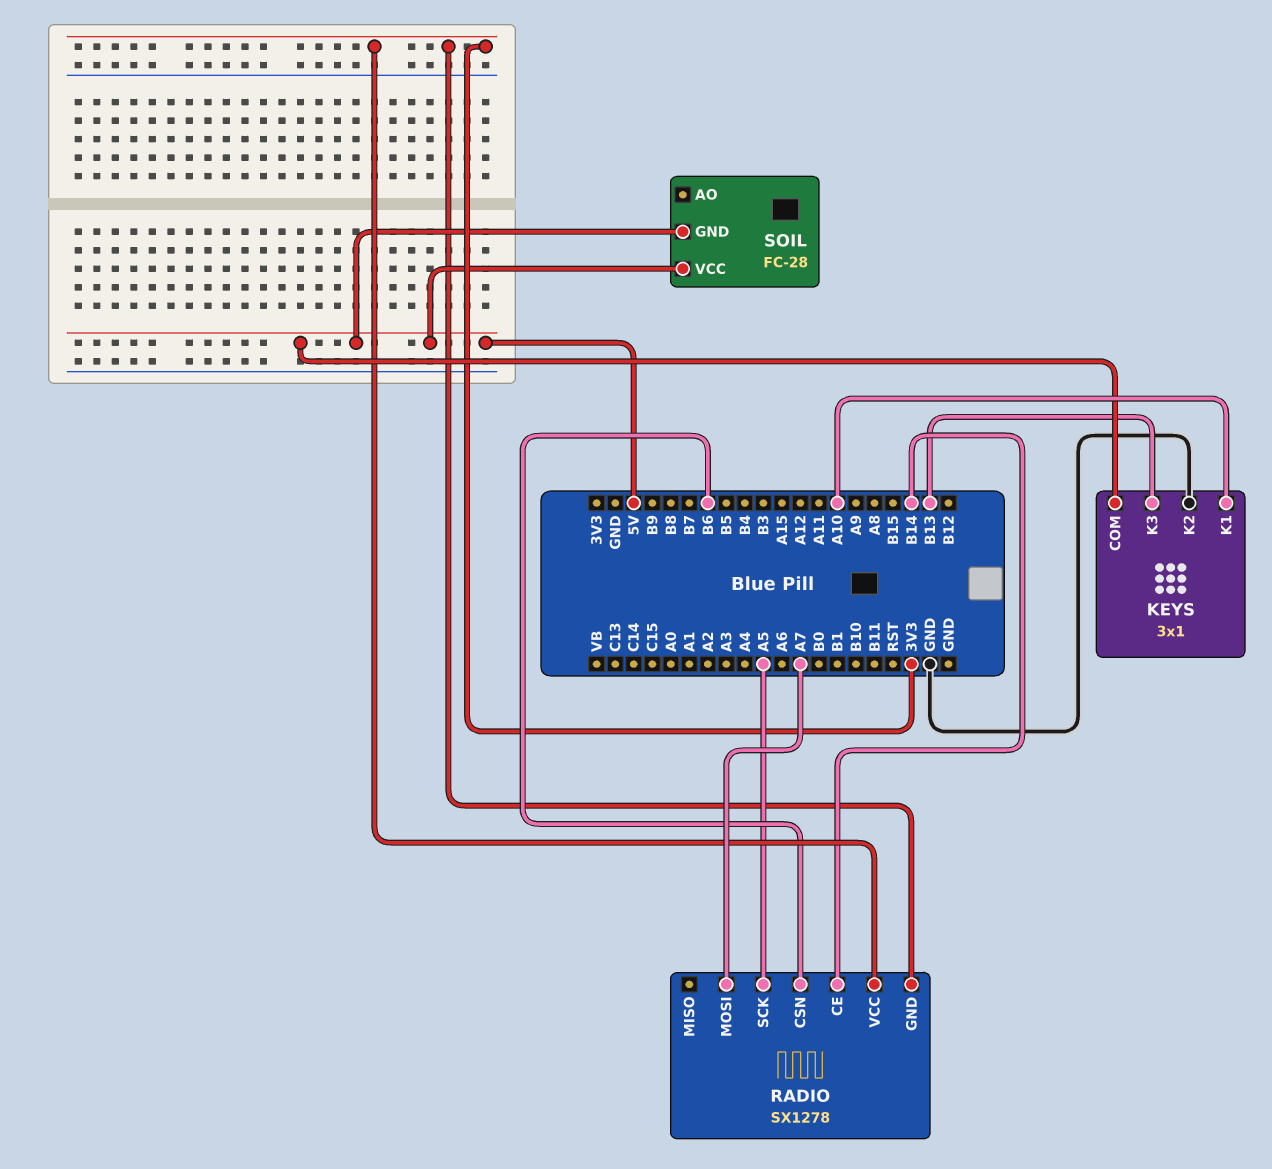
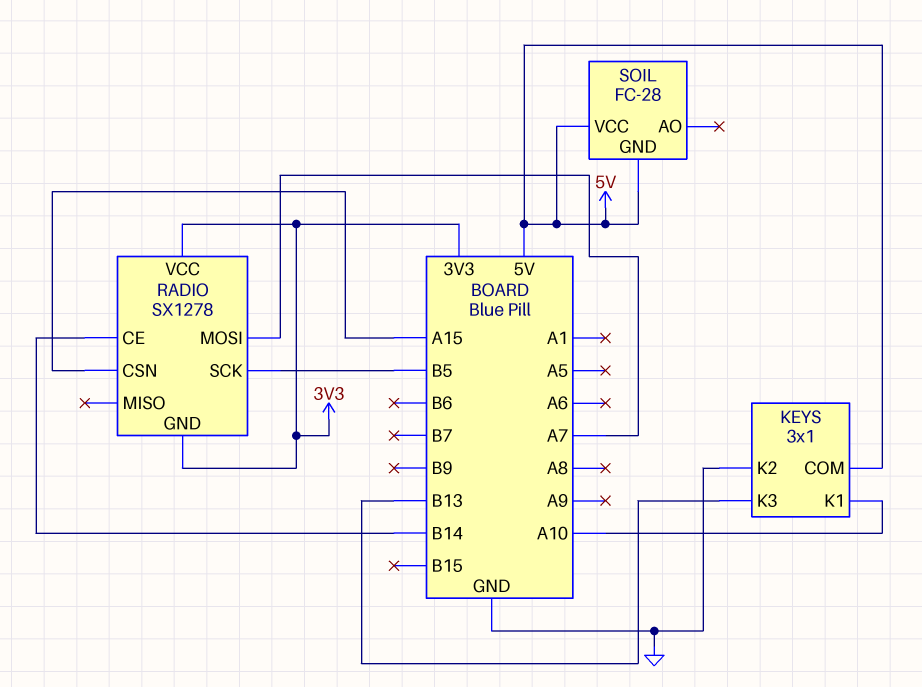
RADIO pin CSN: B6 -> A15
RADIO pin SCK: A5 -> B5

